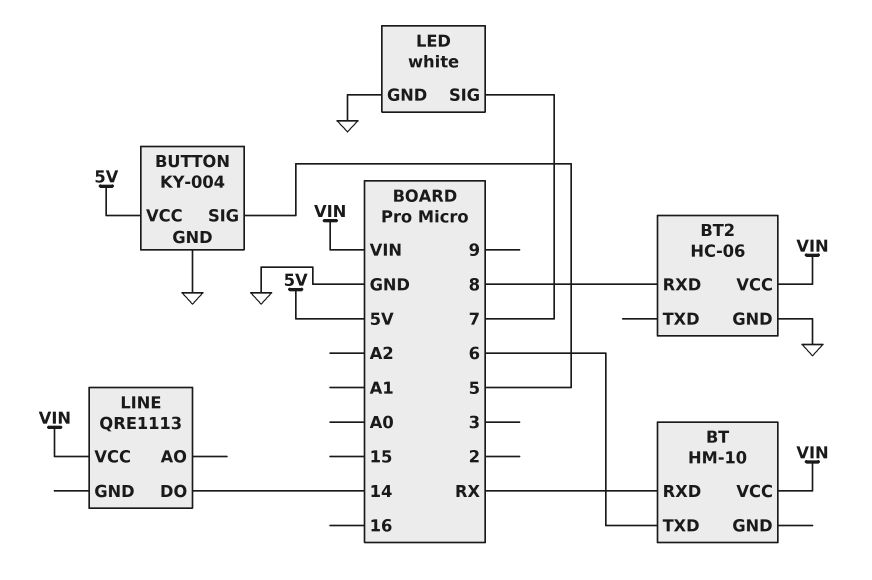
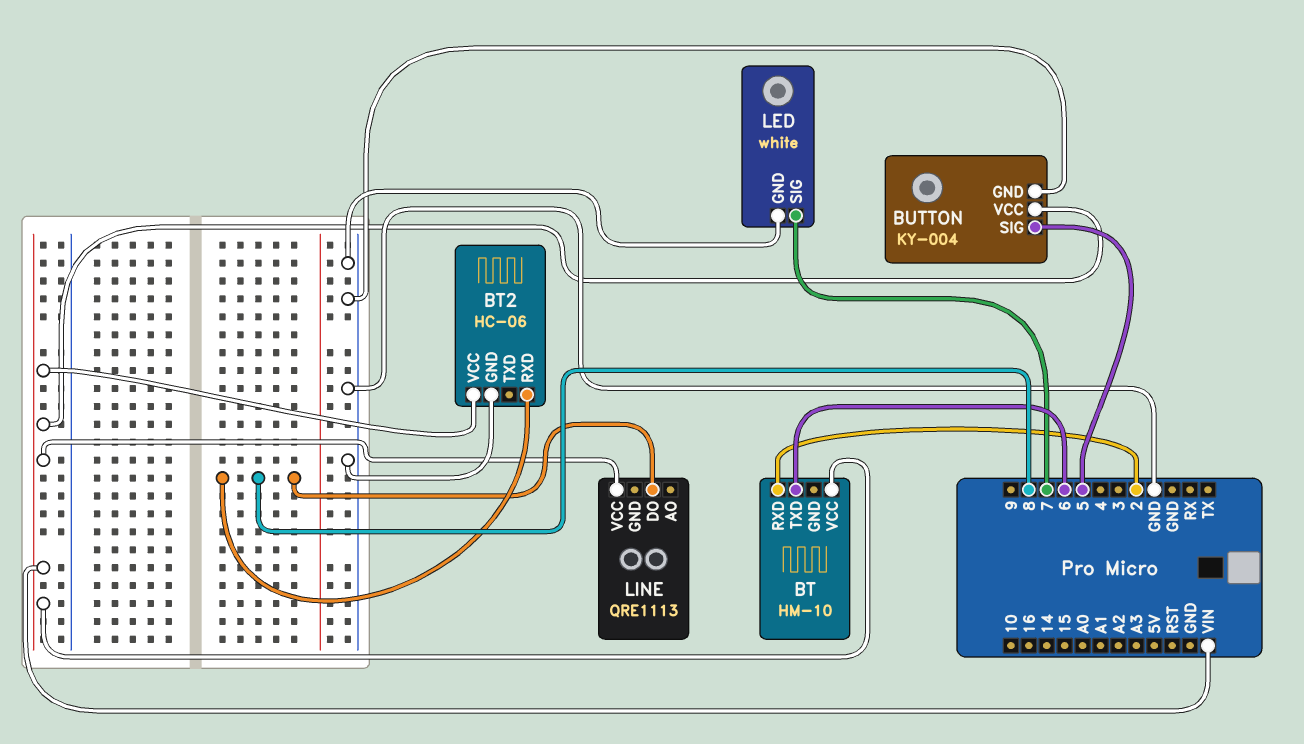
BT pin RXD: RX -> 2
BUTTON pin VCC: 5V -> VIN
LINE pin DO: 14 -> 8

